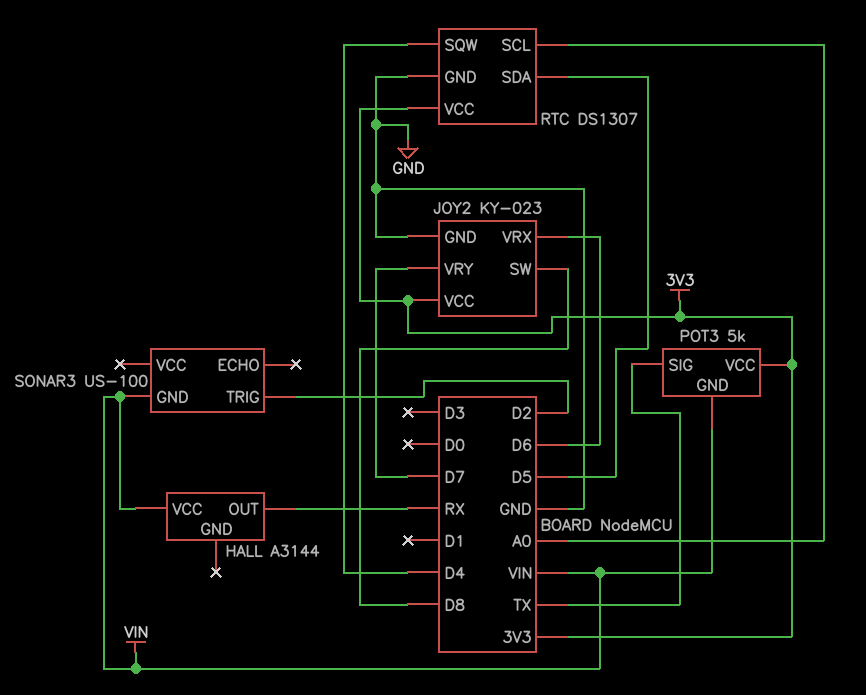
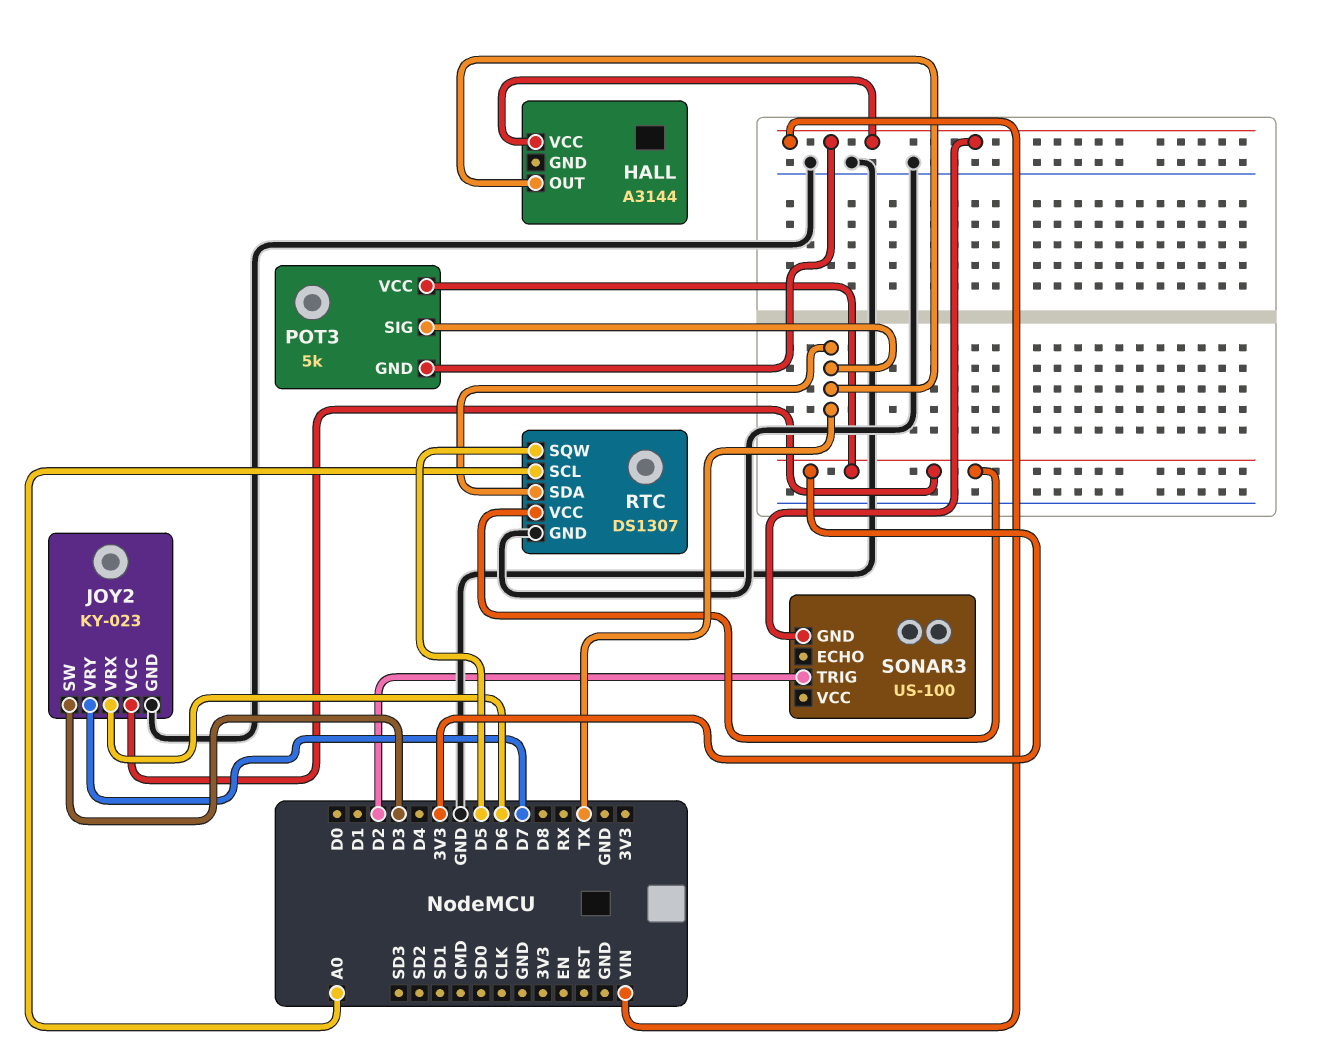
HALL pin OUT: RX -> TX
JOY2 pin SW: D8 -> D3
RTC pin SDA: D5 -> TX
RTC pin SQW: D4 -> D5

